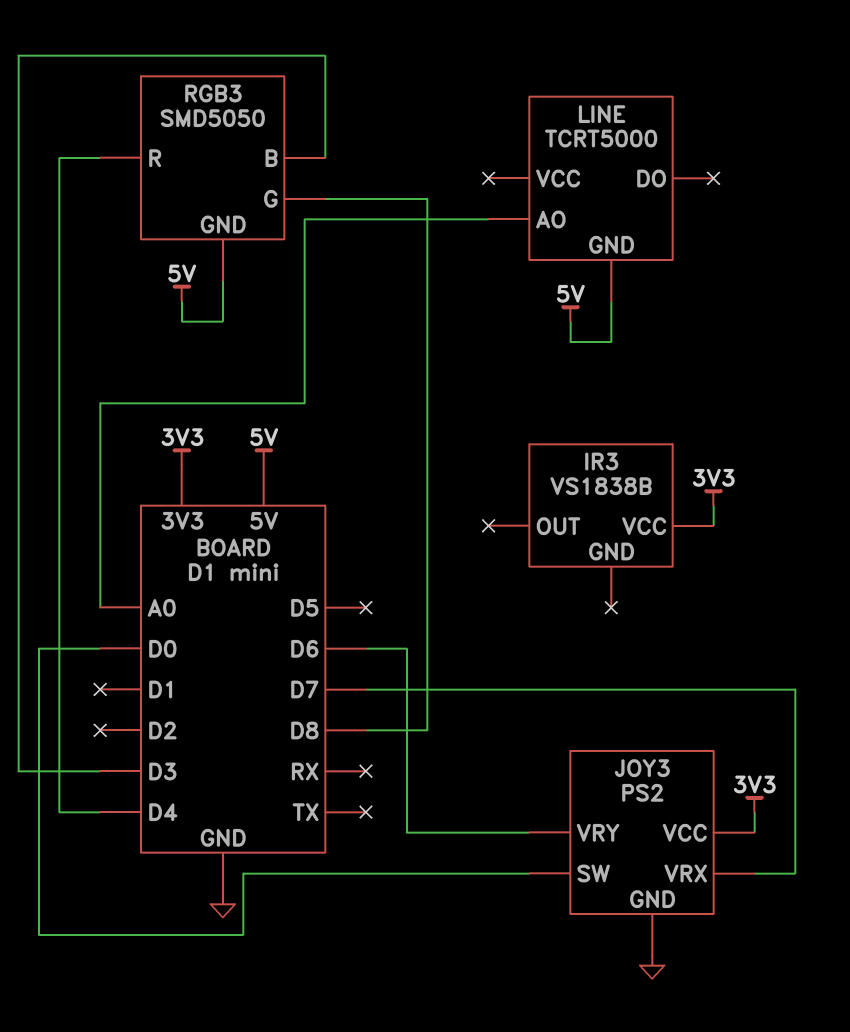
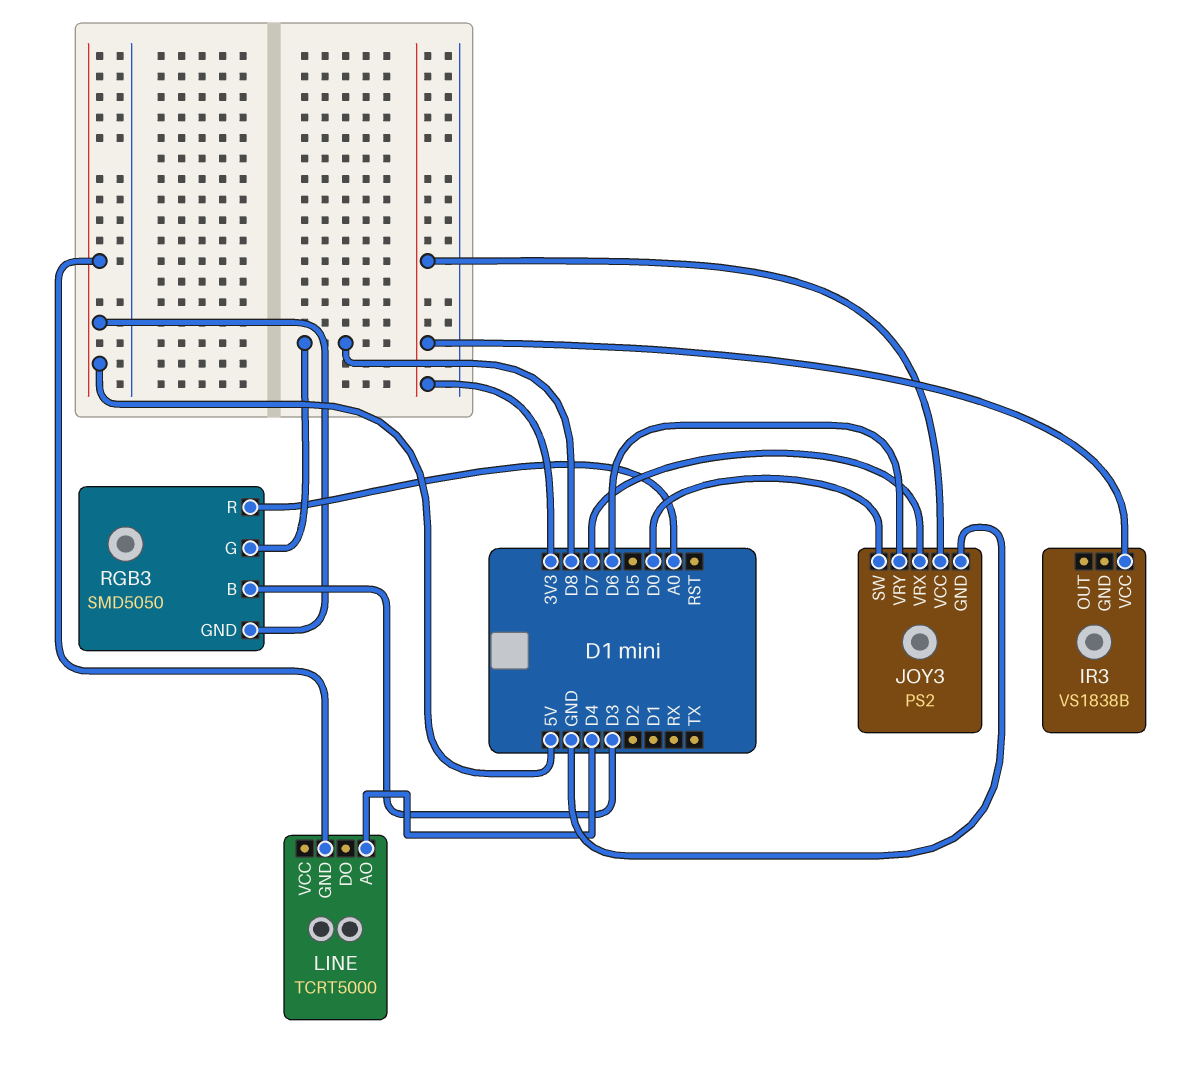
LINE pin AO: A0 -> D4
RGB3 pin R: D4 -> A0

